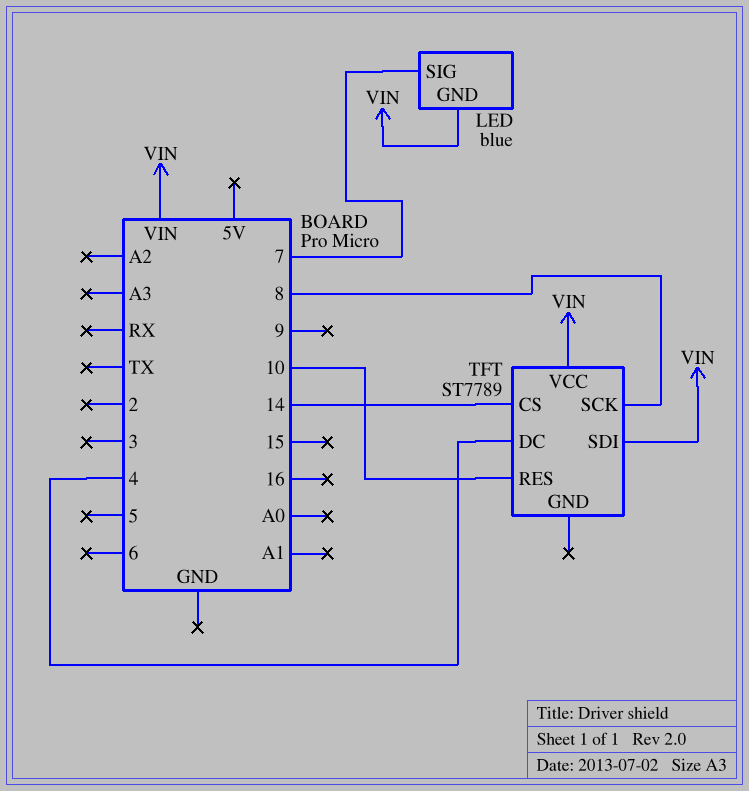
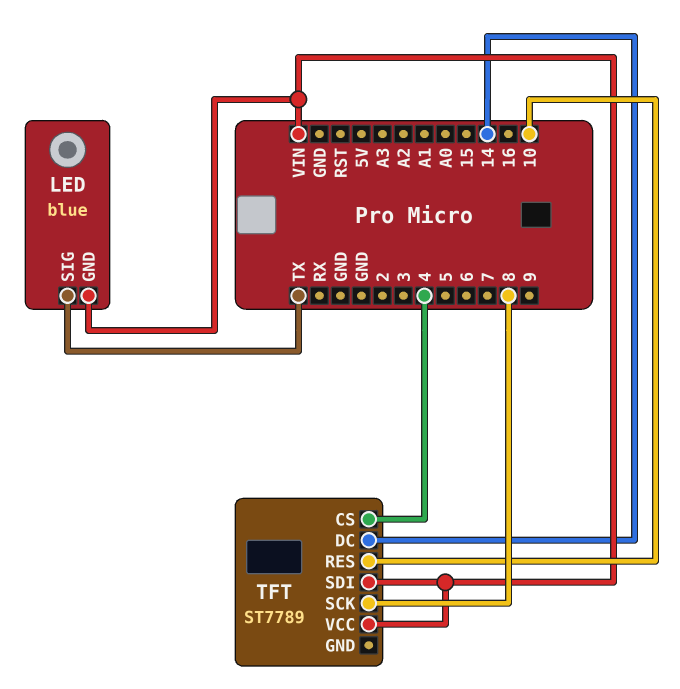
LED pin SIG: 7 -> TX
TFT pin CS: 14 -> 4
TFT pin DC: 4 -> 14

